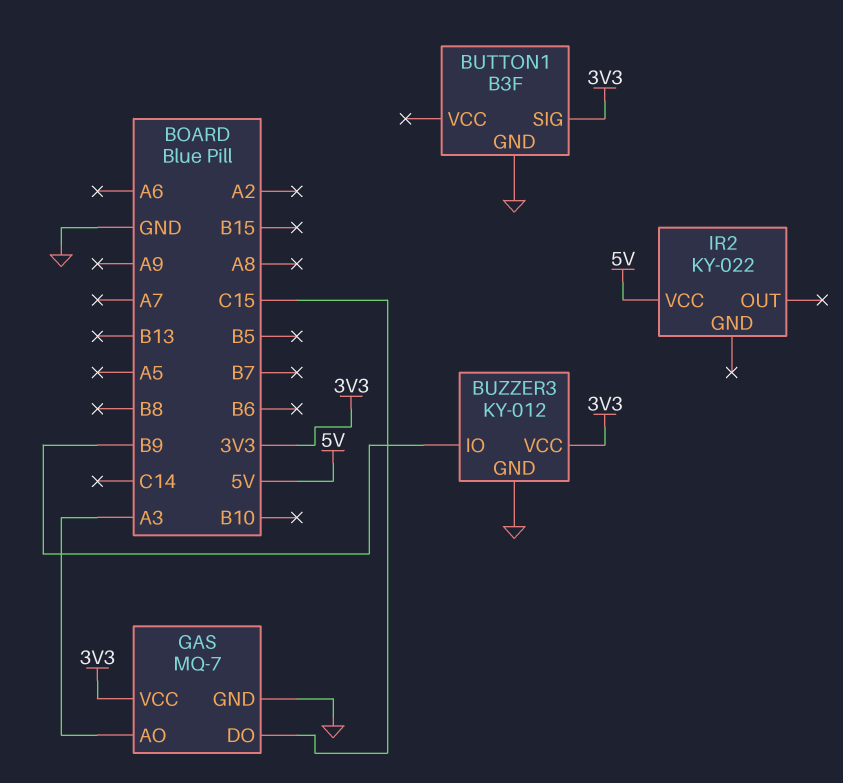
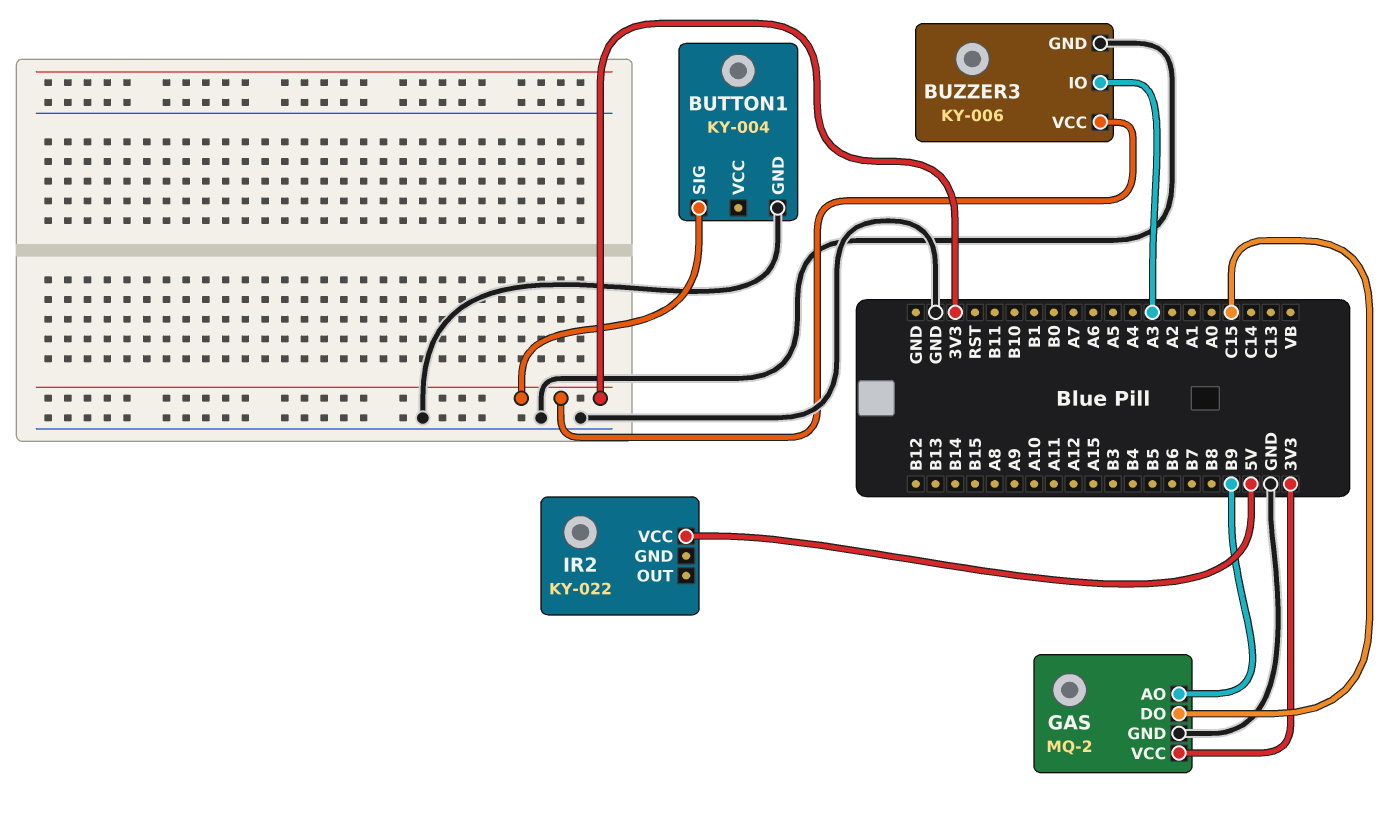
BUTTON1: B3F -> KY-004
BUZZER3: KY-012 -> KY-006
BUZZER3 pin IO: B9 -> A3
GAS: MQ-7 -> MQ-2
GAS pin AO: A3 -> B9

